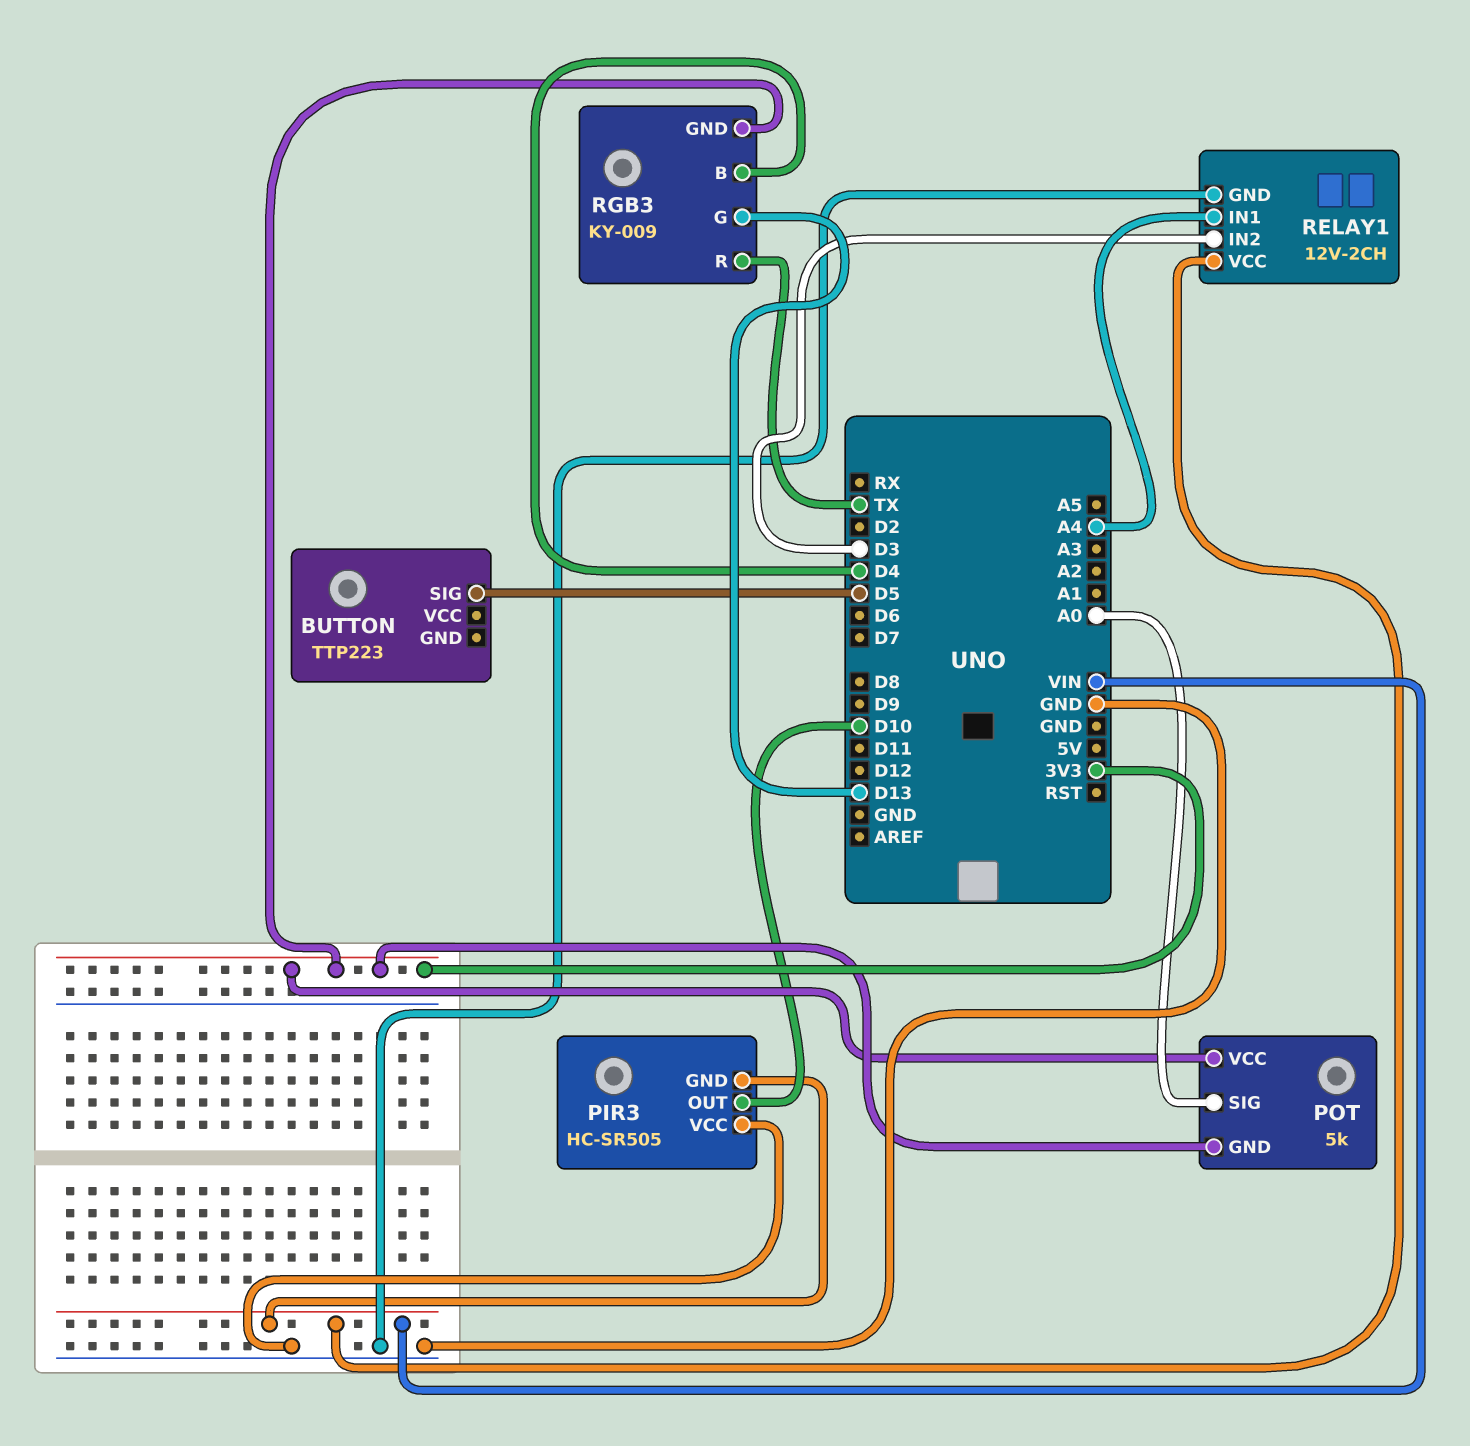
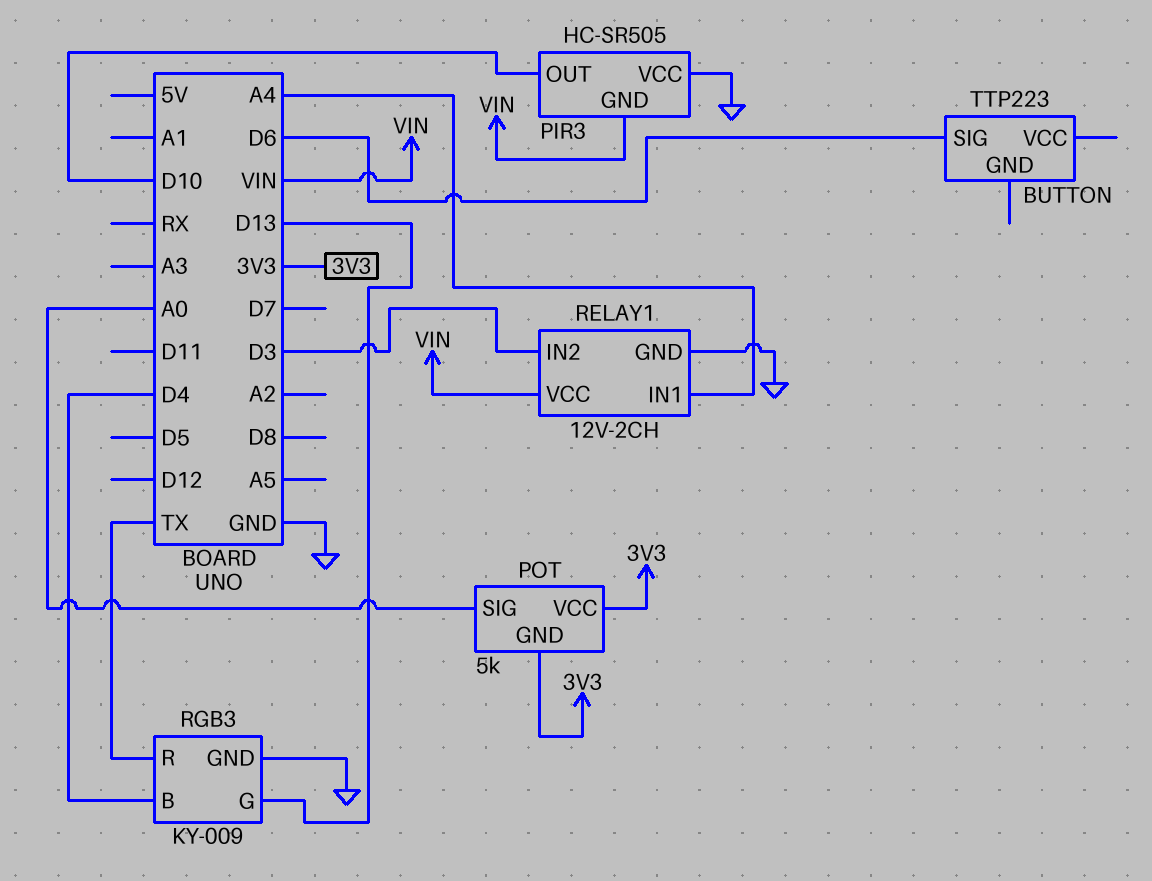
BUTTON pin SIG: D5 -> D6
RGB3 pin GND: 3V3 -> GND

